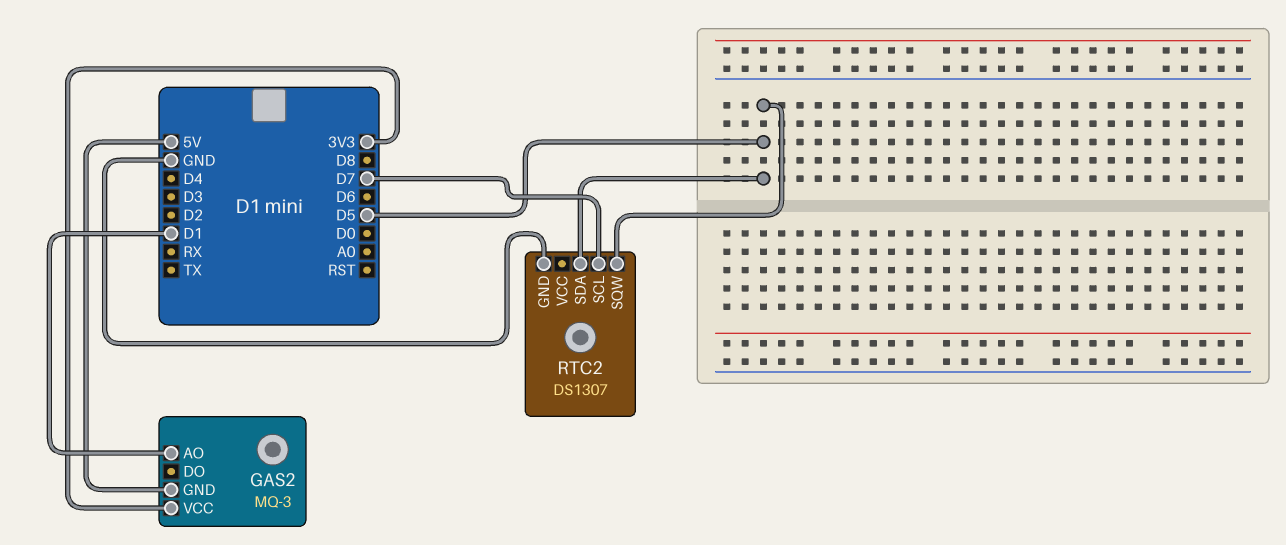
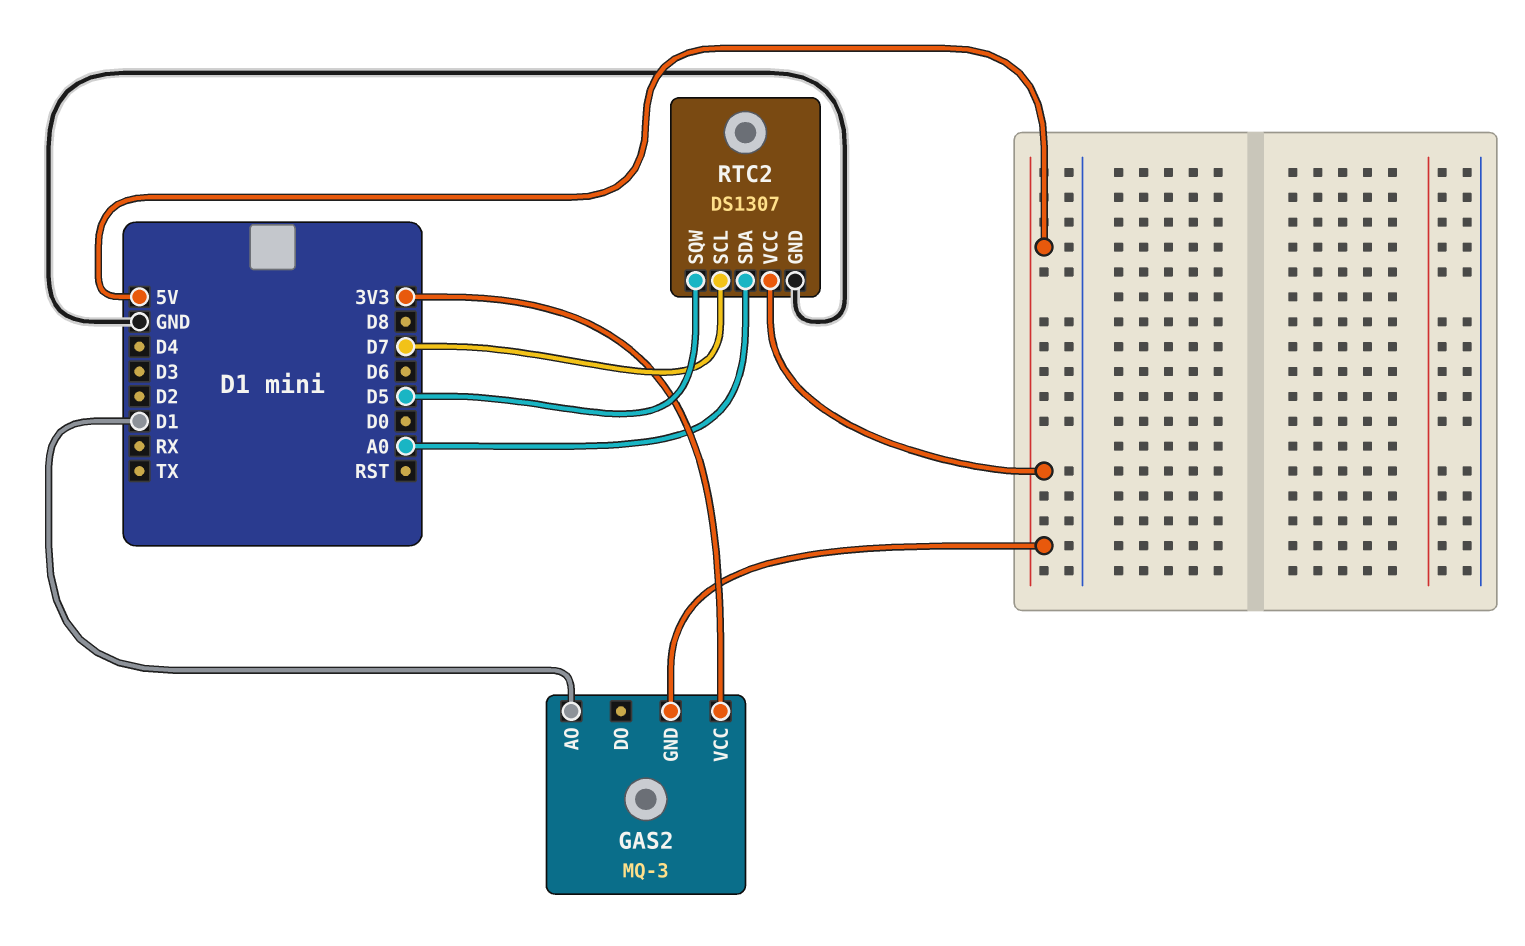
RTC2 pin SDA: D5 -> A0
RTC2 pin VCC: none -> 5V

